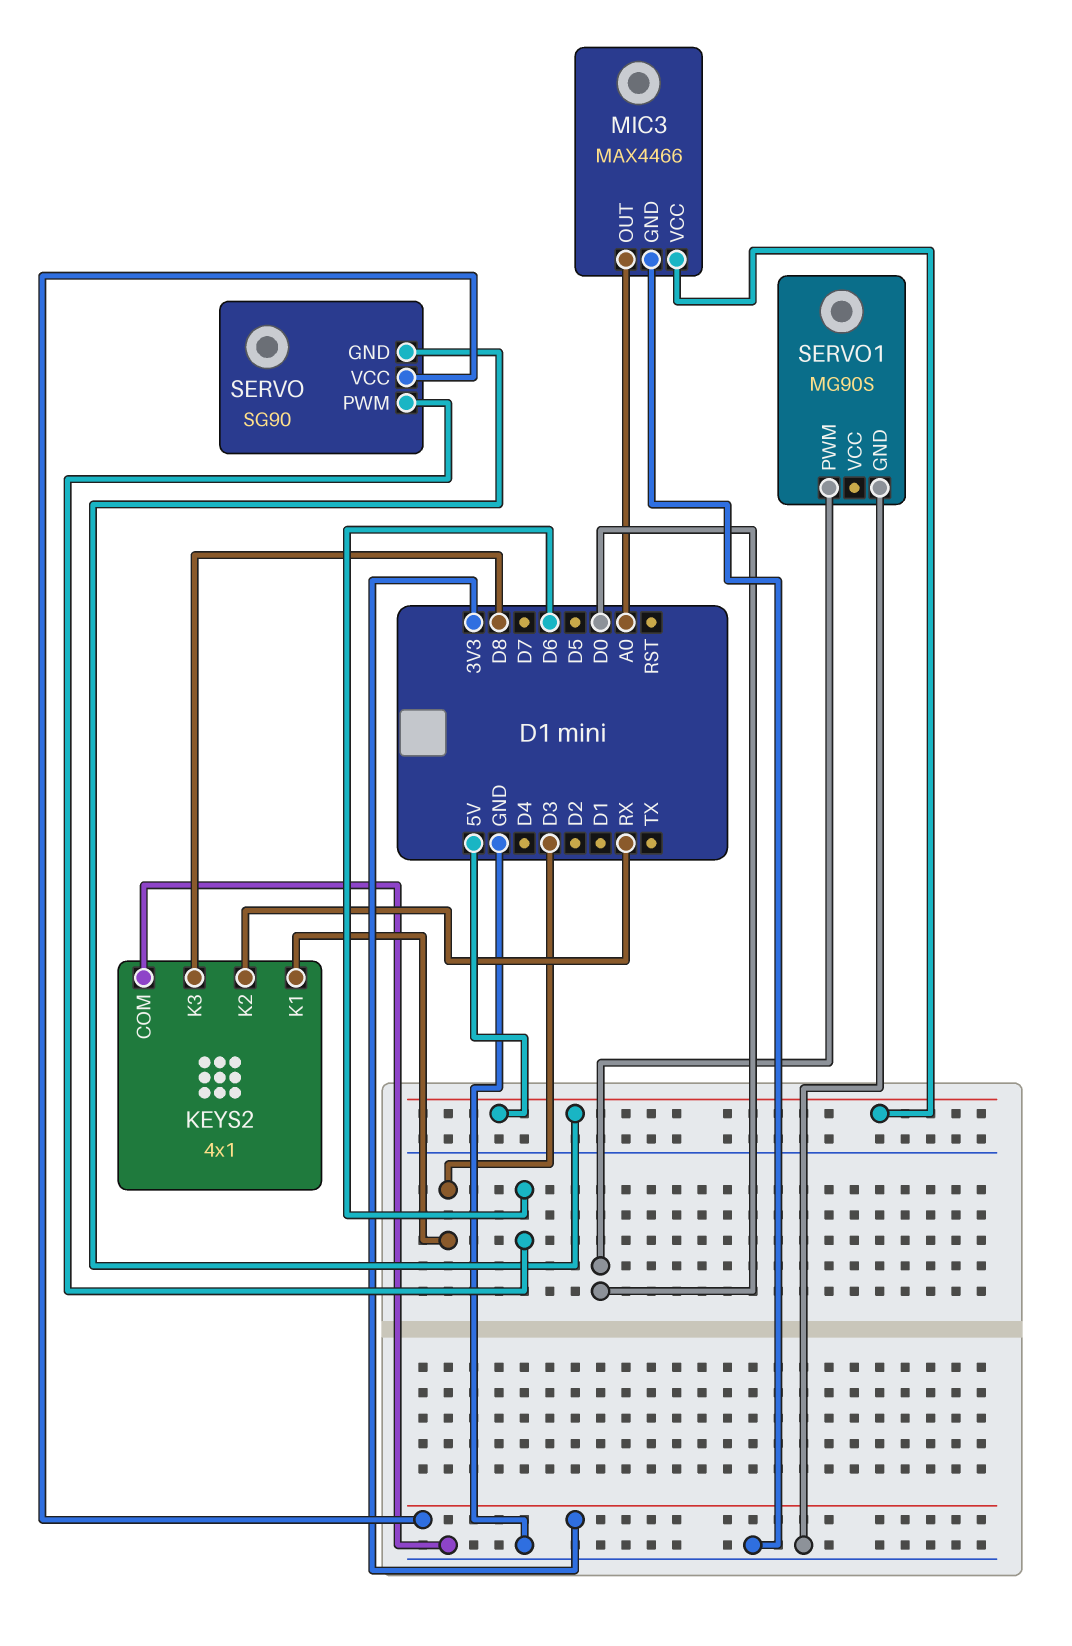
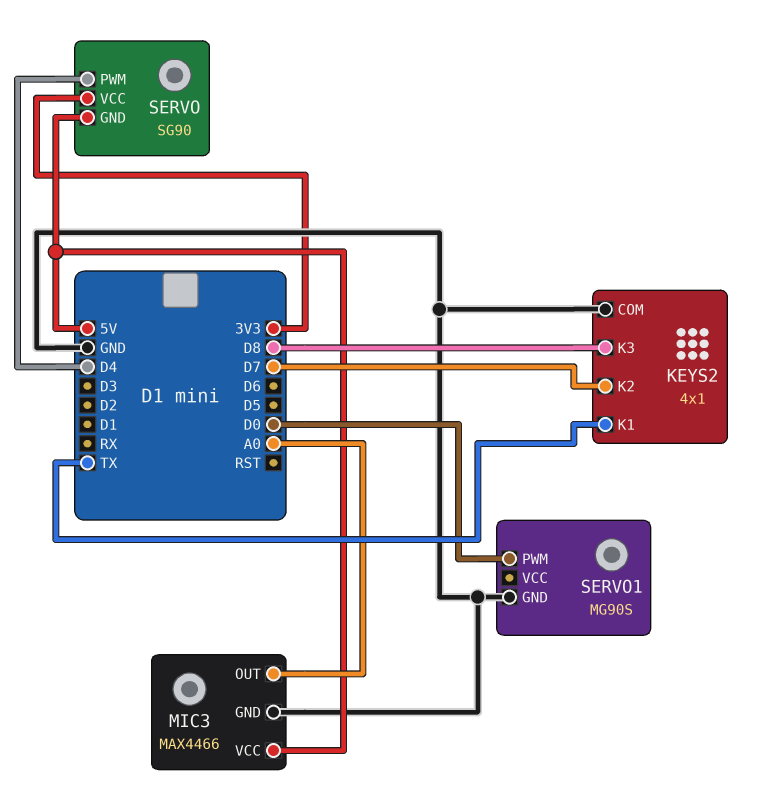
KEYS2 pin K1: D3 -> TX
KEYS2 pin K2: RX -> D7
SERVO pin PWM: D6 -> D4

